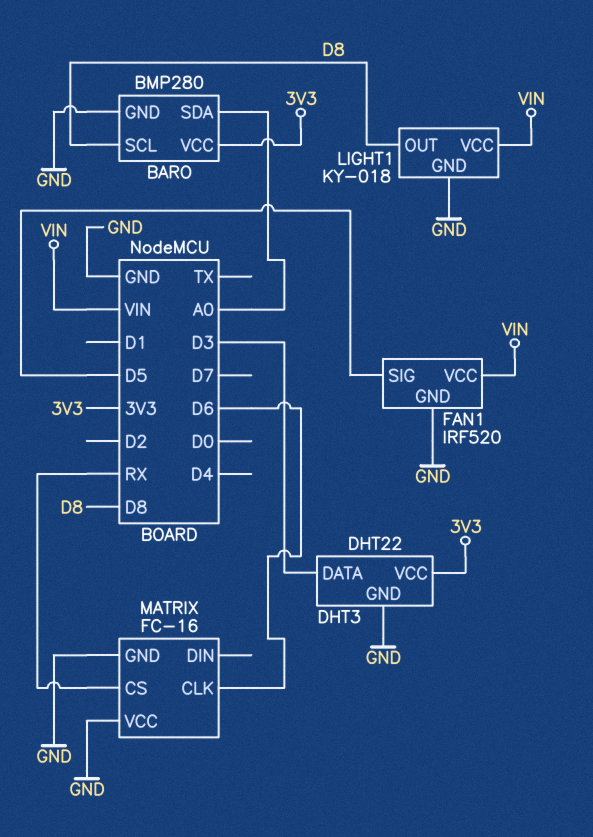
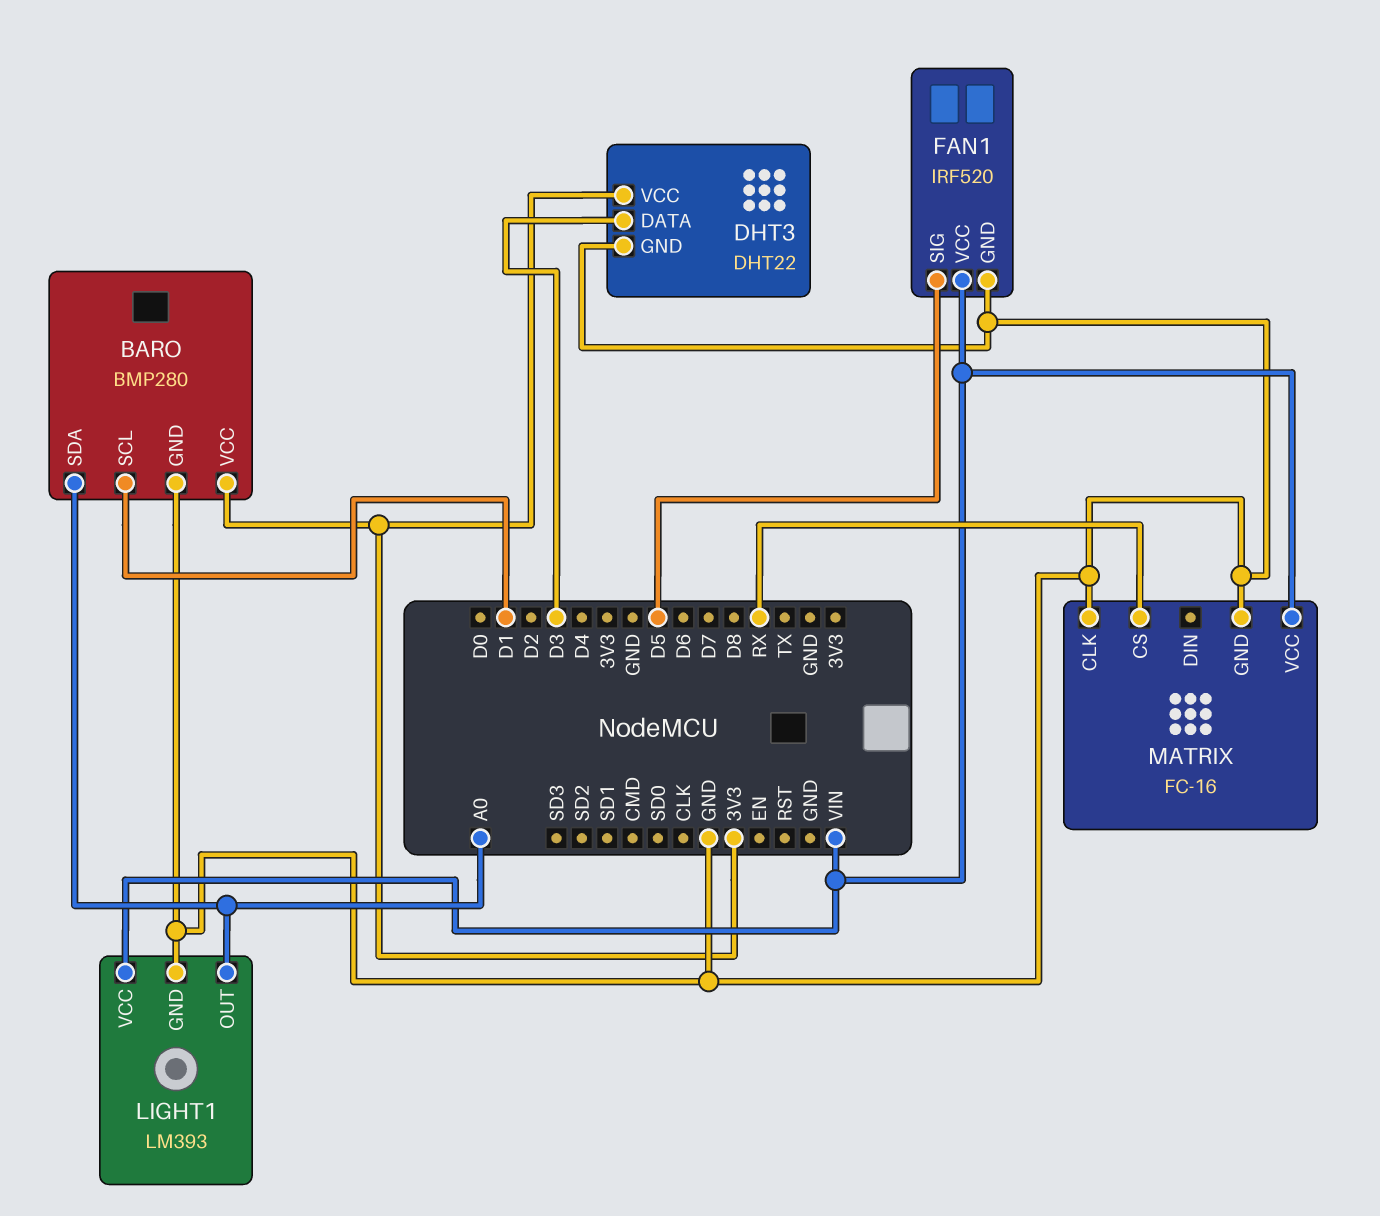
BARO pin SCL: D8 -> D1
LIGHT1: KY-018 -> LM393
LIGHT1 pin OUT: D8 -> A0
MATRIX pin CLK: D6 -> GND
MATRIX pin VCC: GND -> VIN

